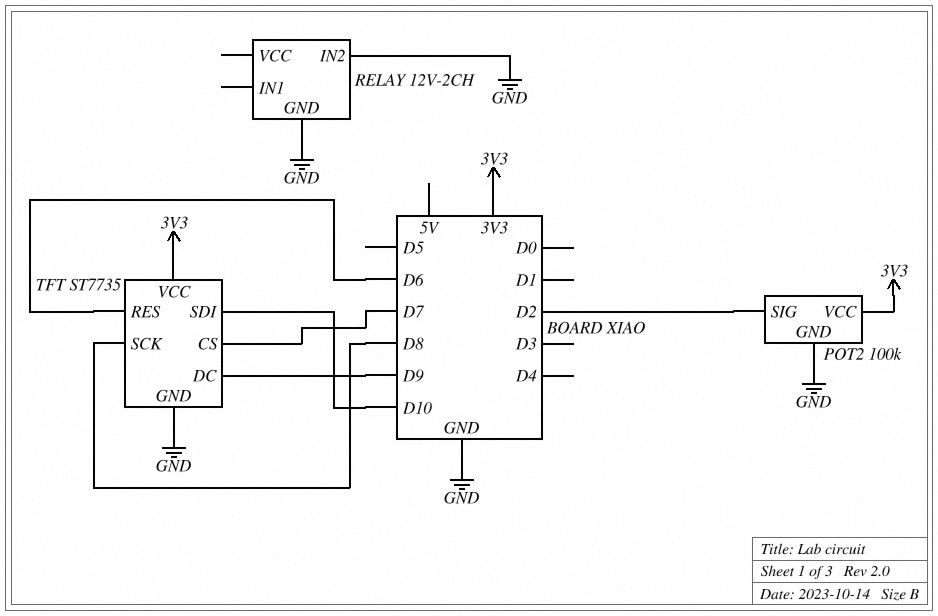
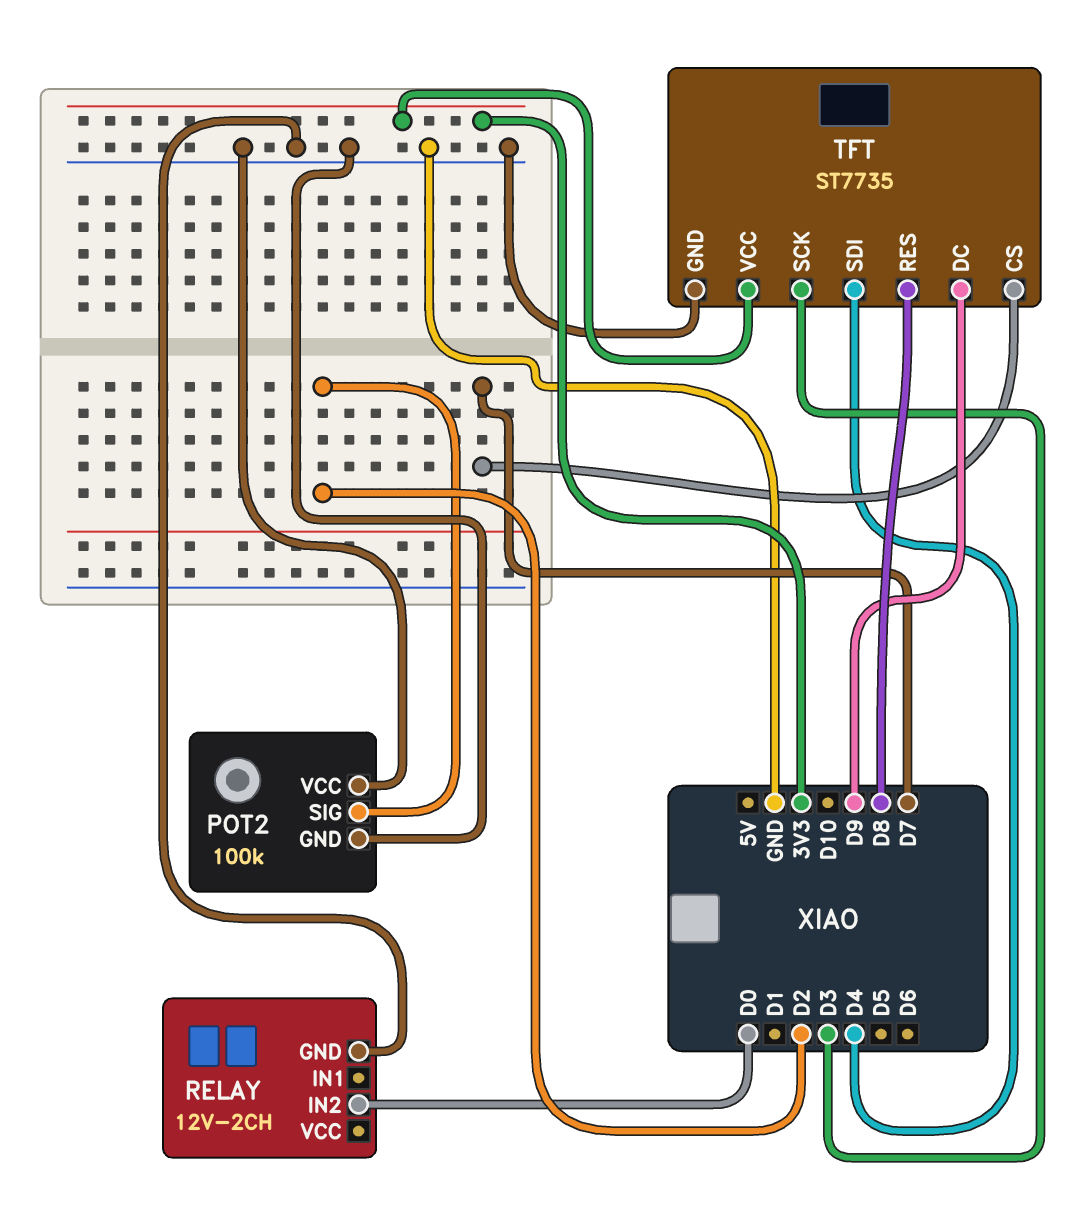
POT2 pin VCC: 3V3 -> GND
RELAY pin IN2: GND -> D0
TFT pin RES: D6 -> D8
TFT pin SCK: D8 -> D3
TFT pin SDI: D10 -> D4

